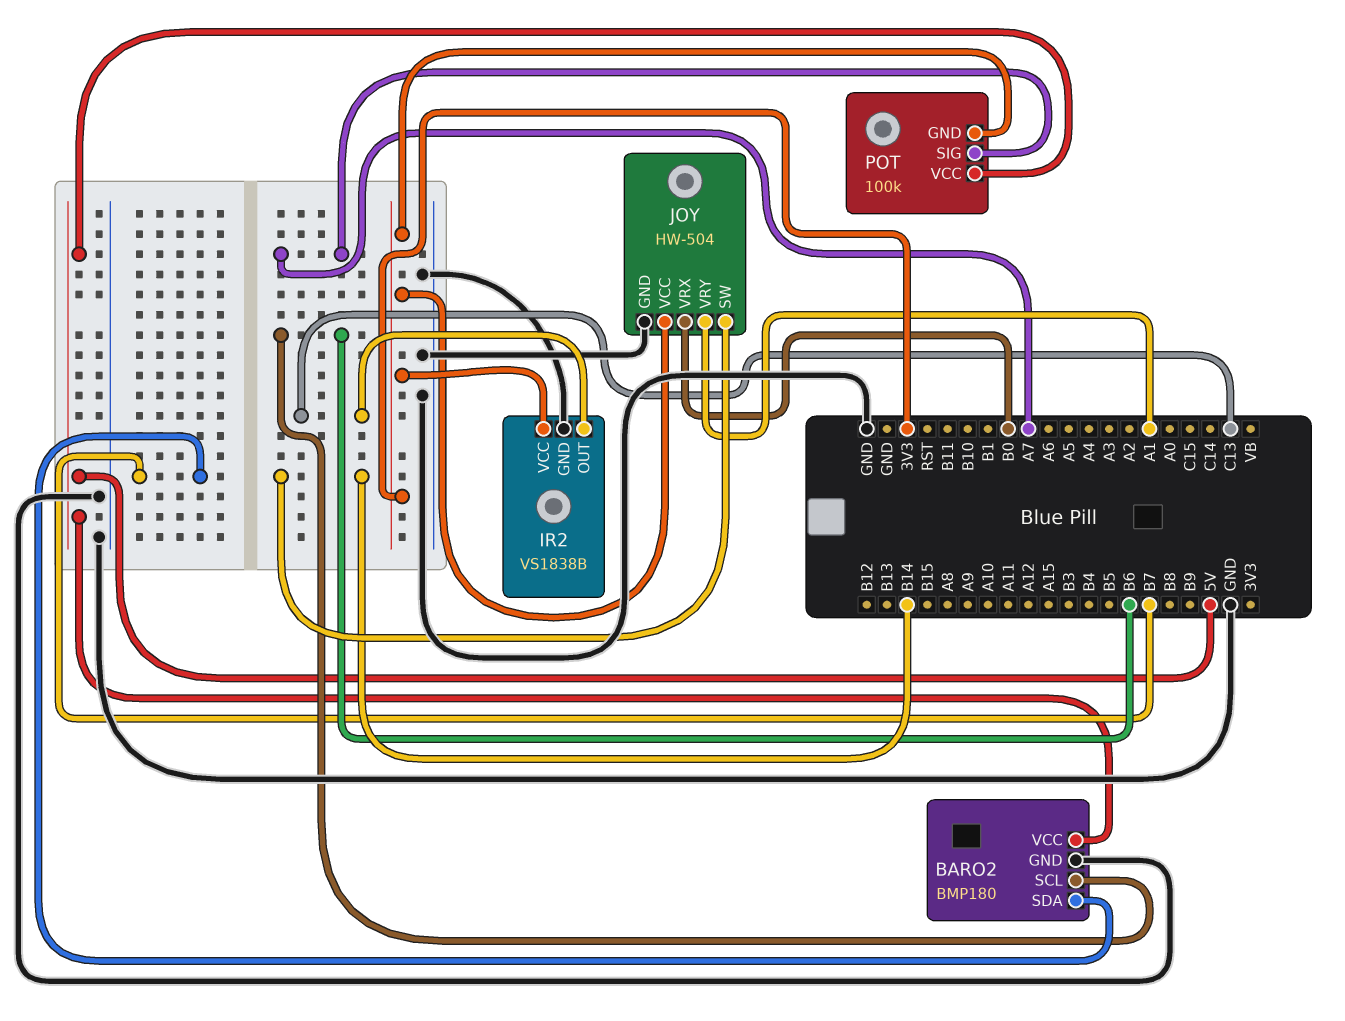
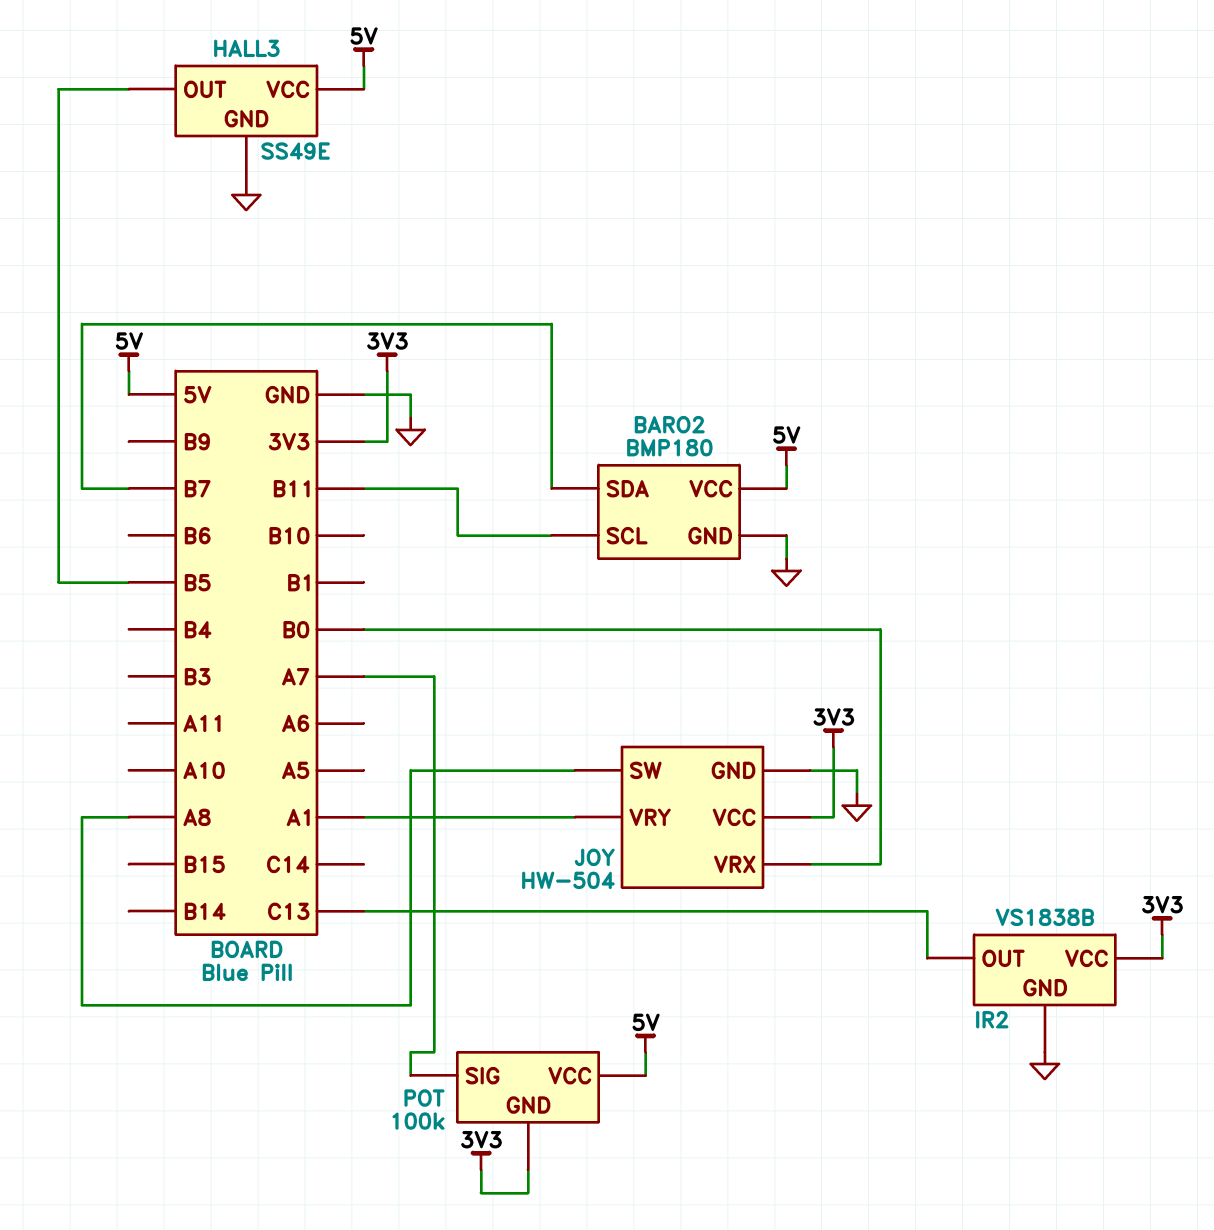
BARO2 pin SCL: B6 -> B11
HALL3: none -> SS49E
HALL3 pin GND: none -> GND
HALL3 pin OUT: none -> B5
HALL3 pin VCC: none -> 5V
JOY pin SW: B14 -> A8

